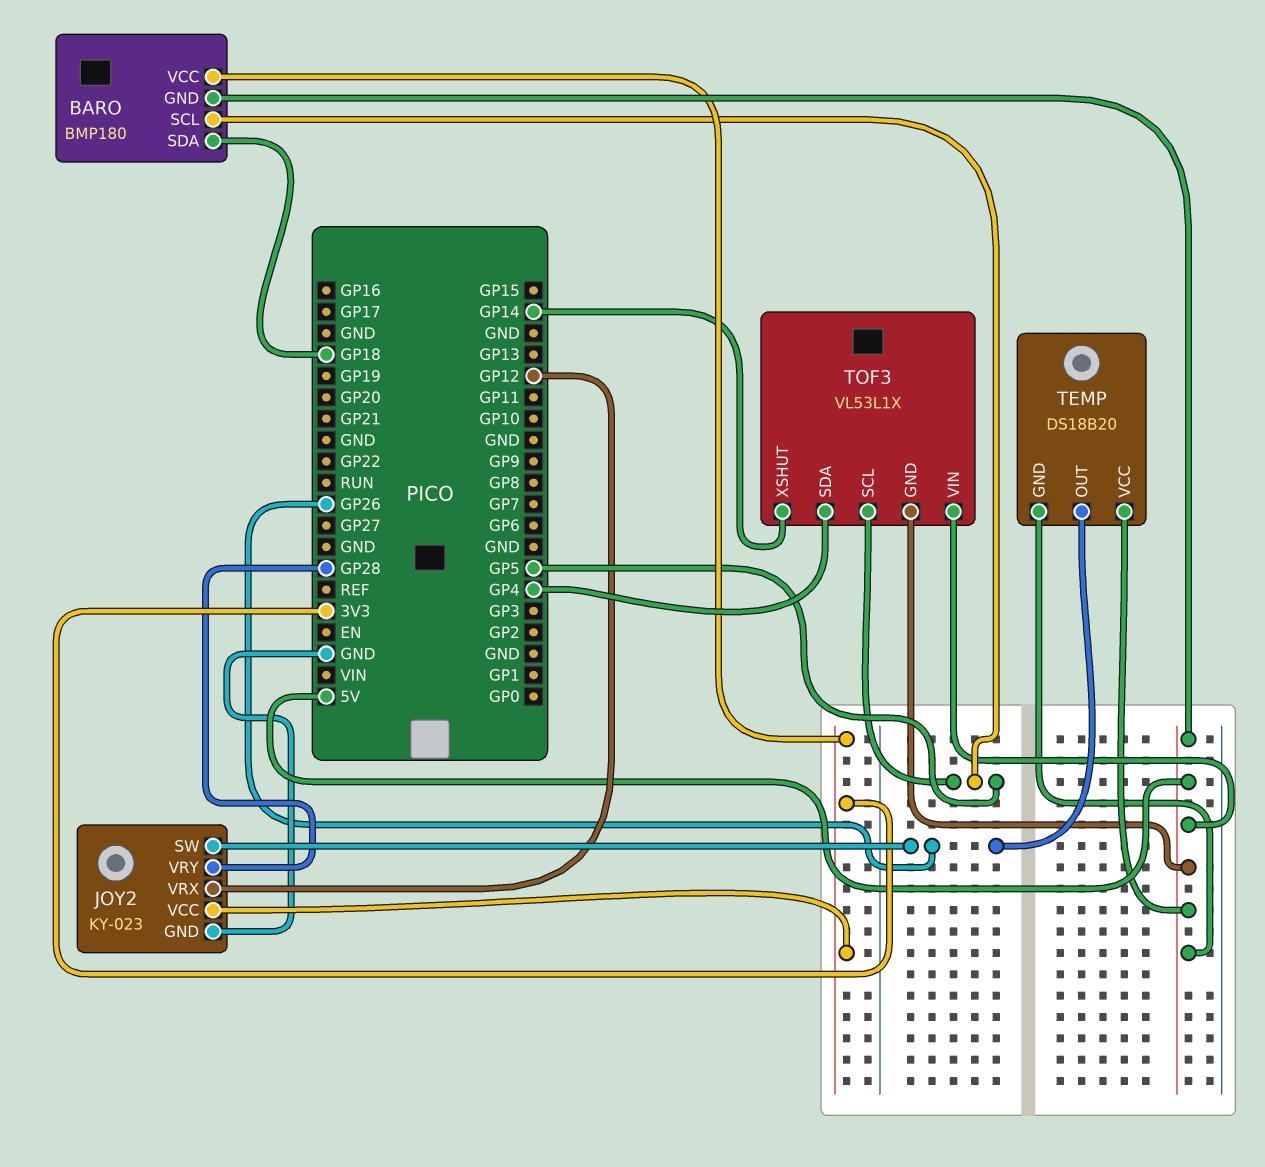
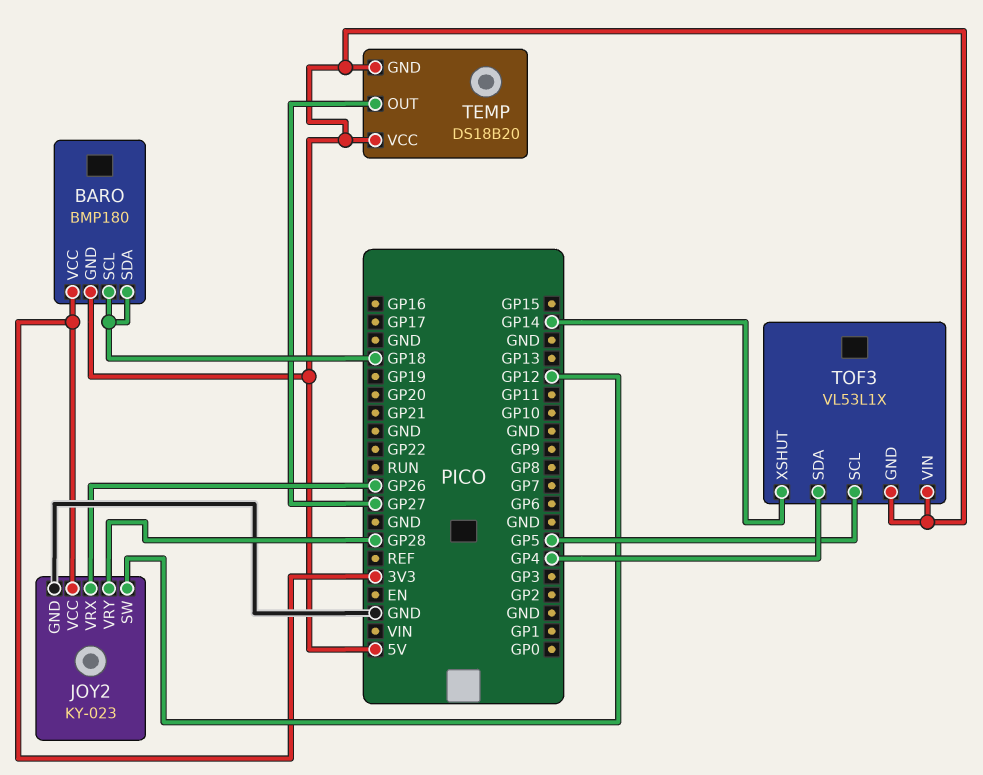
BARO pin SCL: GP5 -> GP18
JOY2 pin SW: GP26 -> GP12
JOY2 pin VRX: GP12 -> GP26
TEMP pin OUT: GP26 -> GP27

